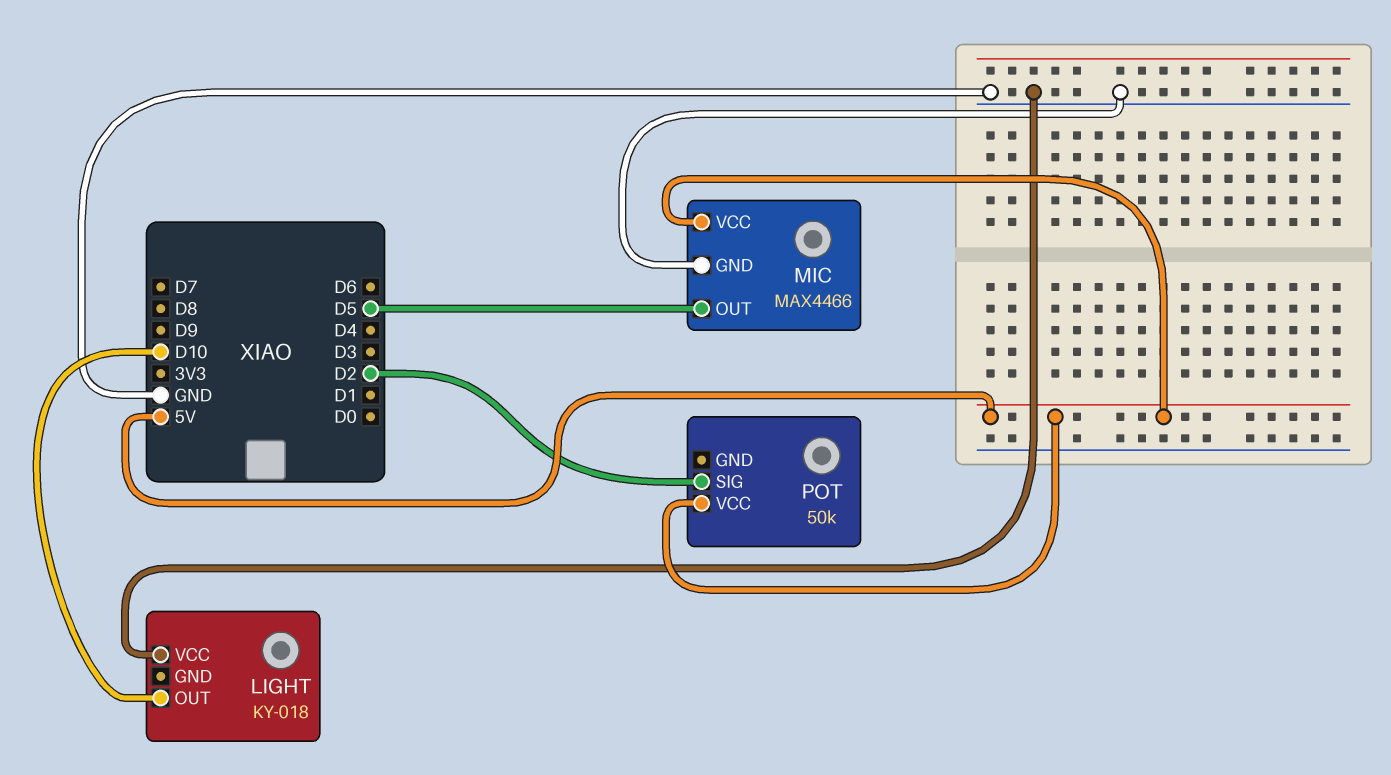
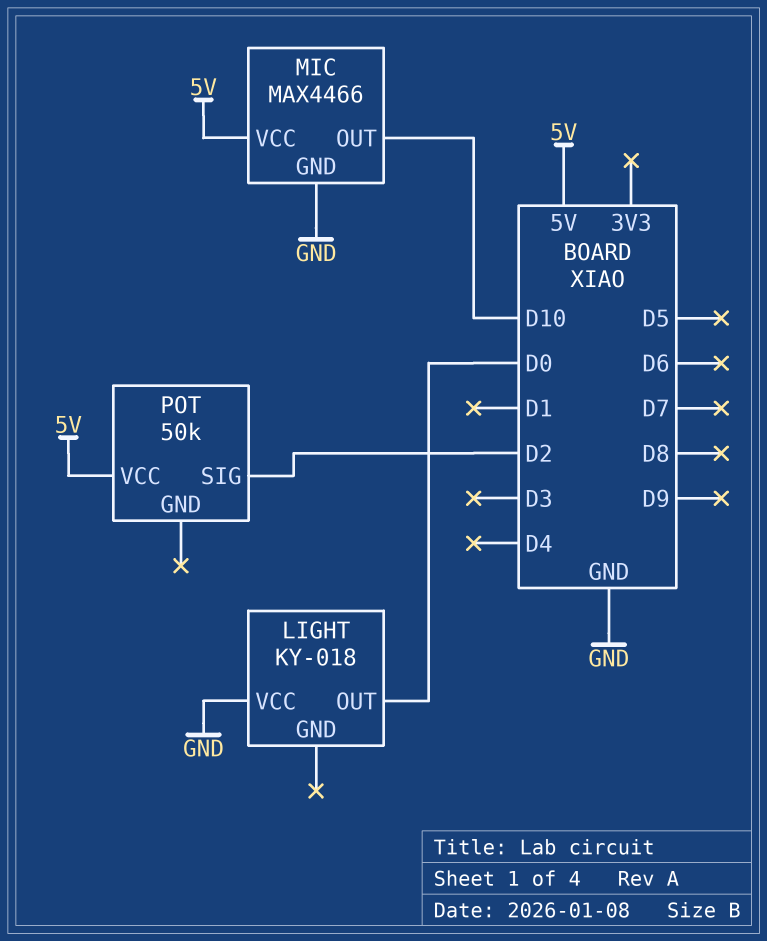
LIGHT pin OUT: D10 -> D0
MIC pin OUT: D5 -> D10

